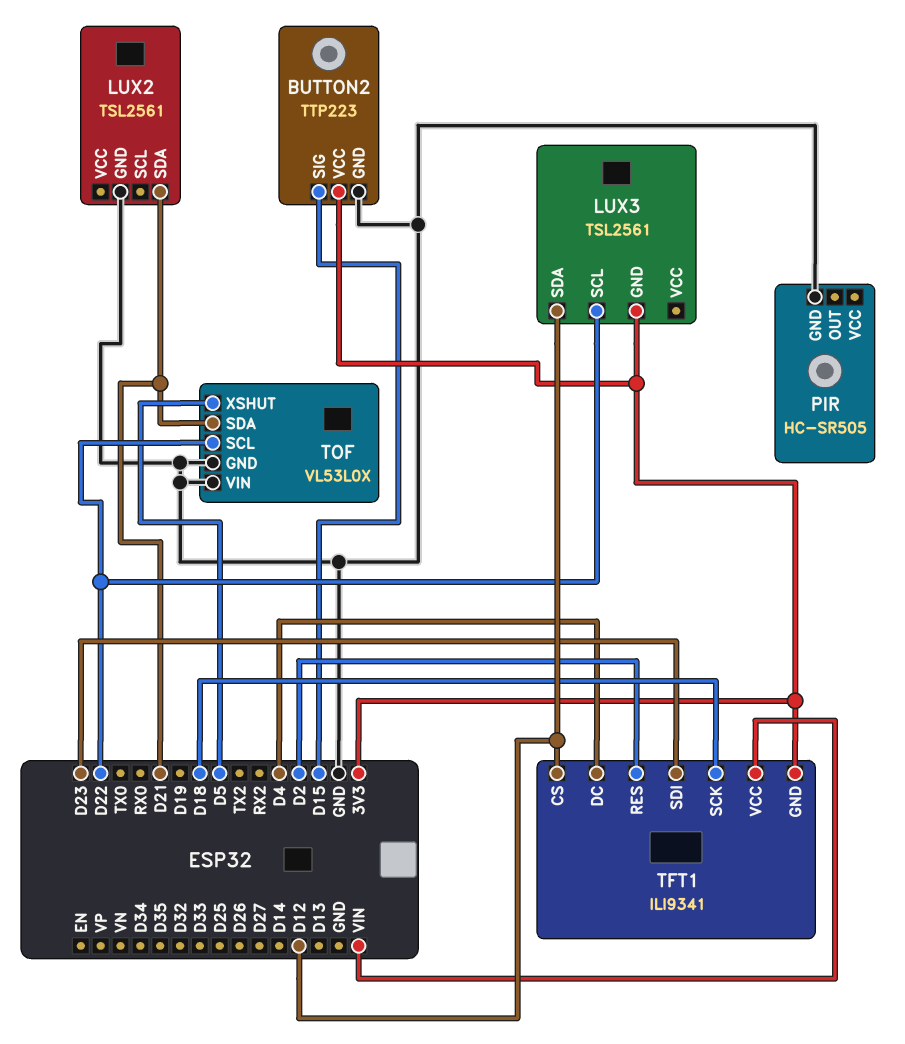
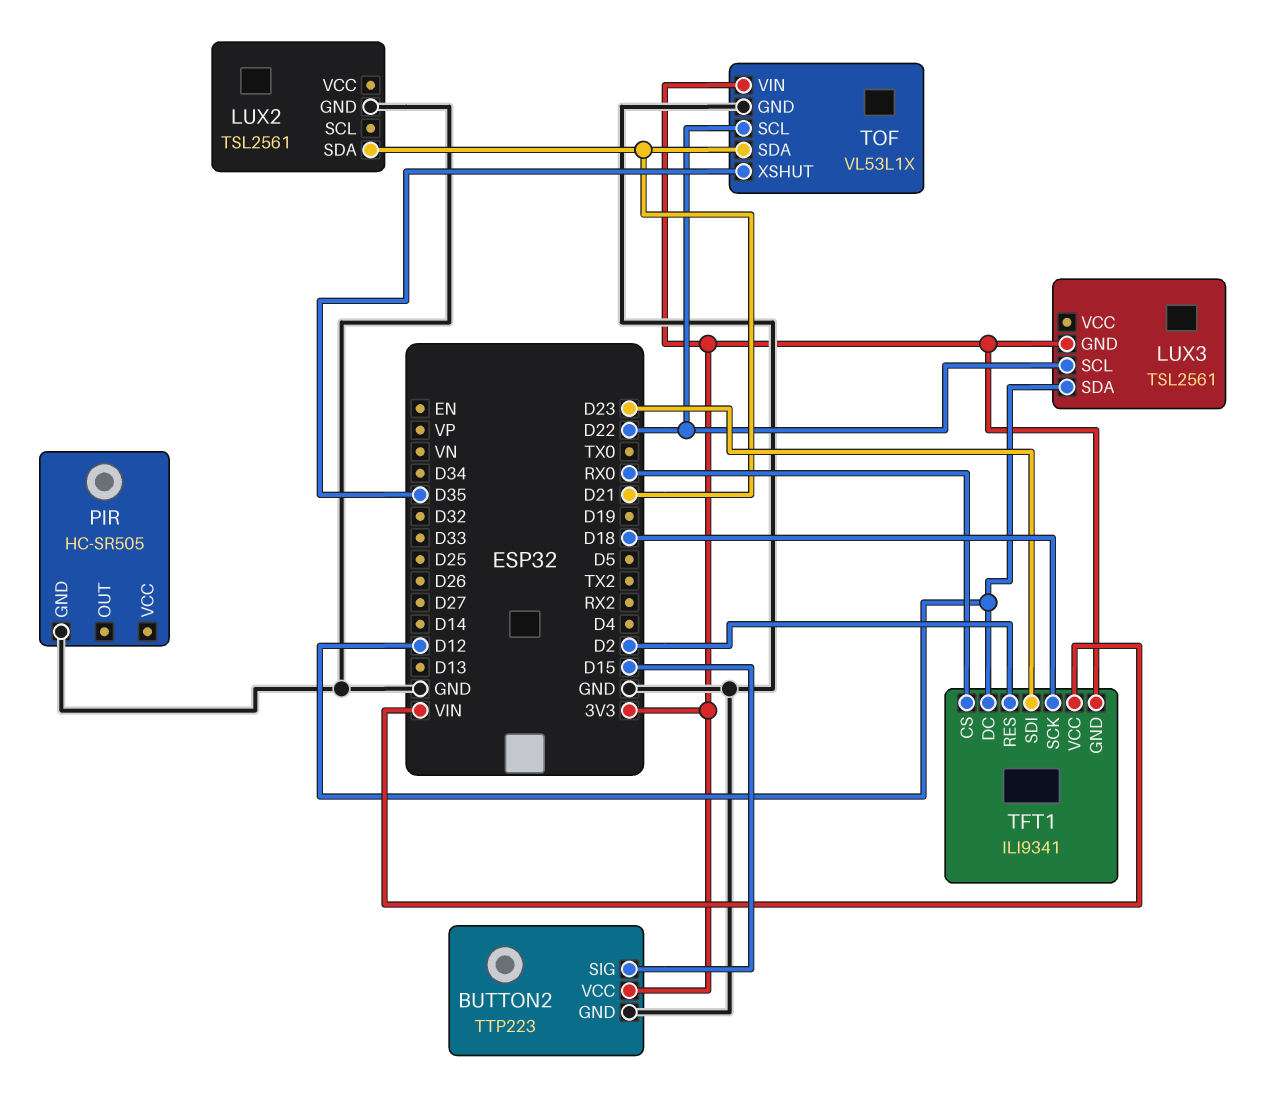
TFT1 pin CS: D12 -> RX0
TFT1 pin DC: D4 -> D12
TOF: VL53L0X -> VL53L1X
TOF pin VIN: GND -> 3V3
TOF pin XSHUT: D5 -> D35

